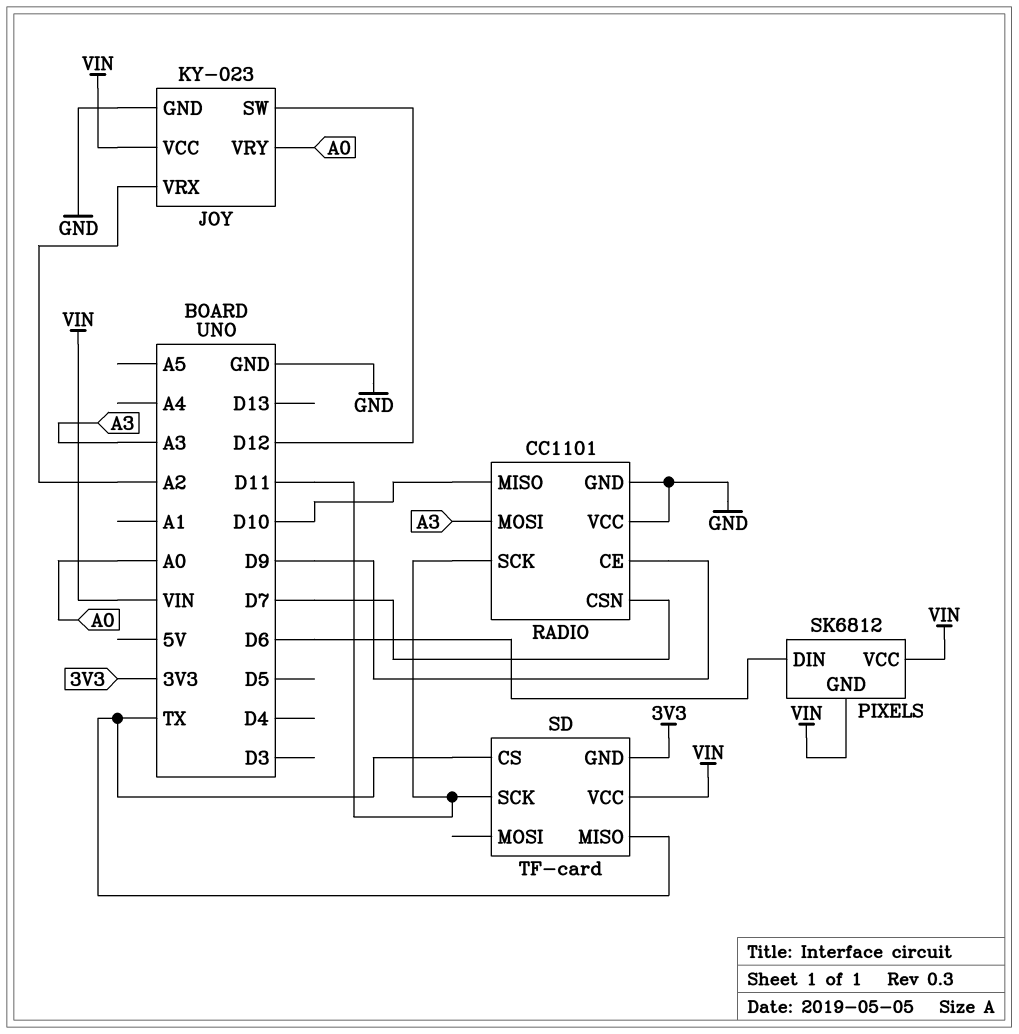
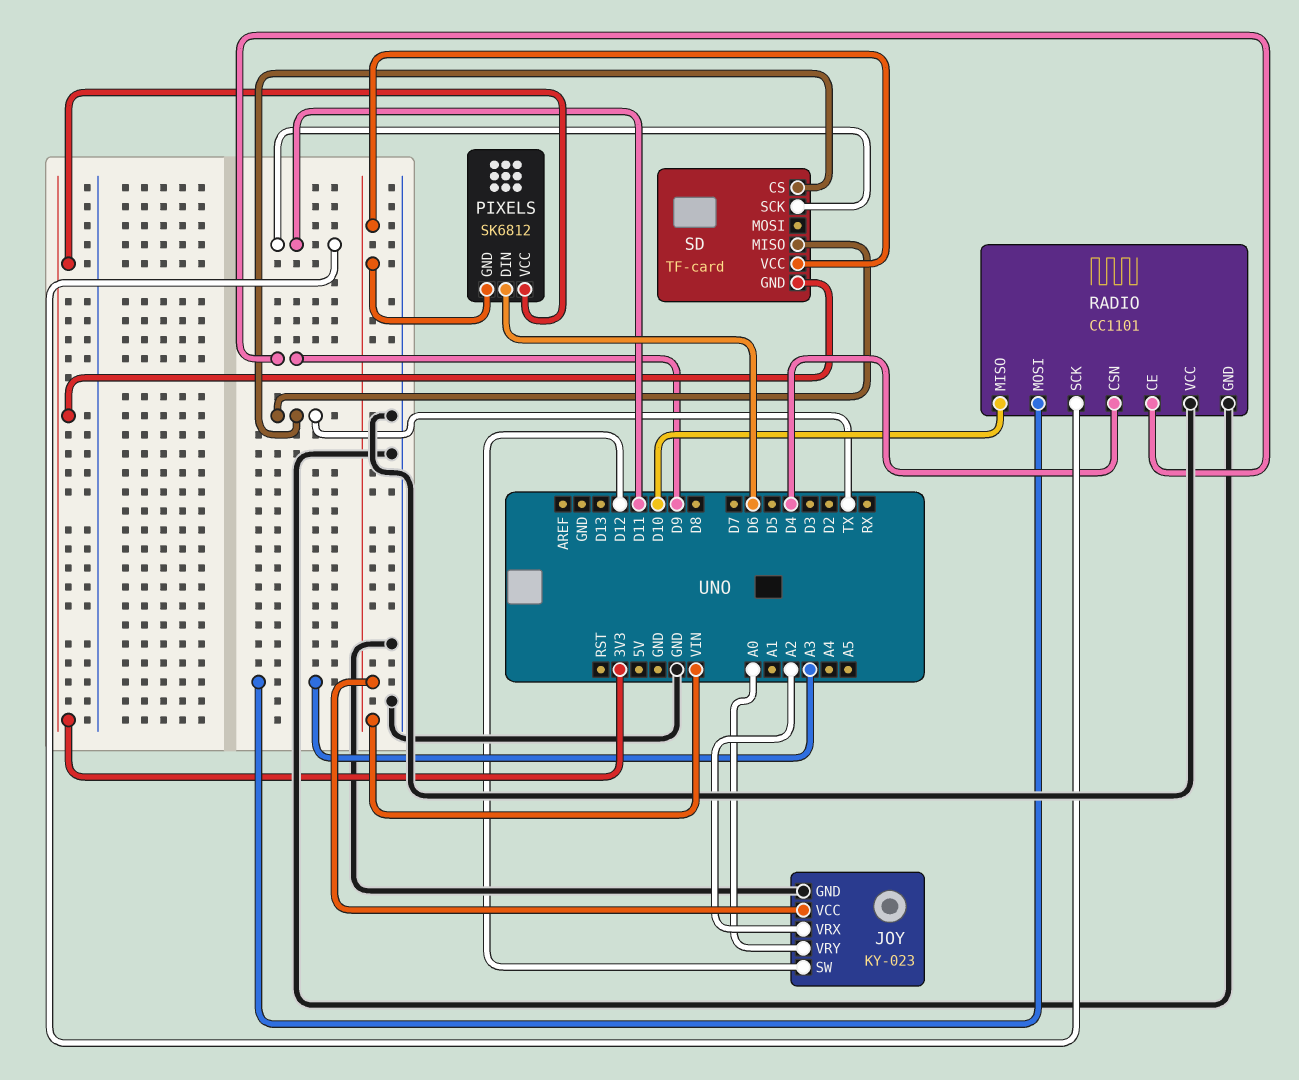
PIXELS pin VCC: VIN -> 3V3
RADIO pin CSN: D7 -> D4

